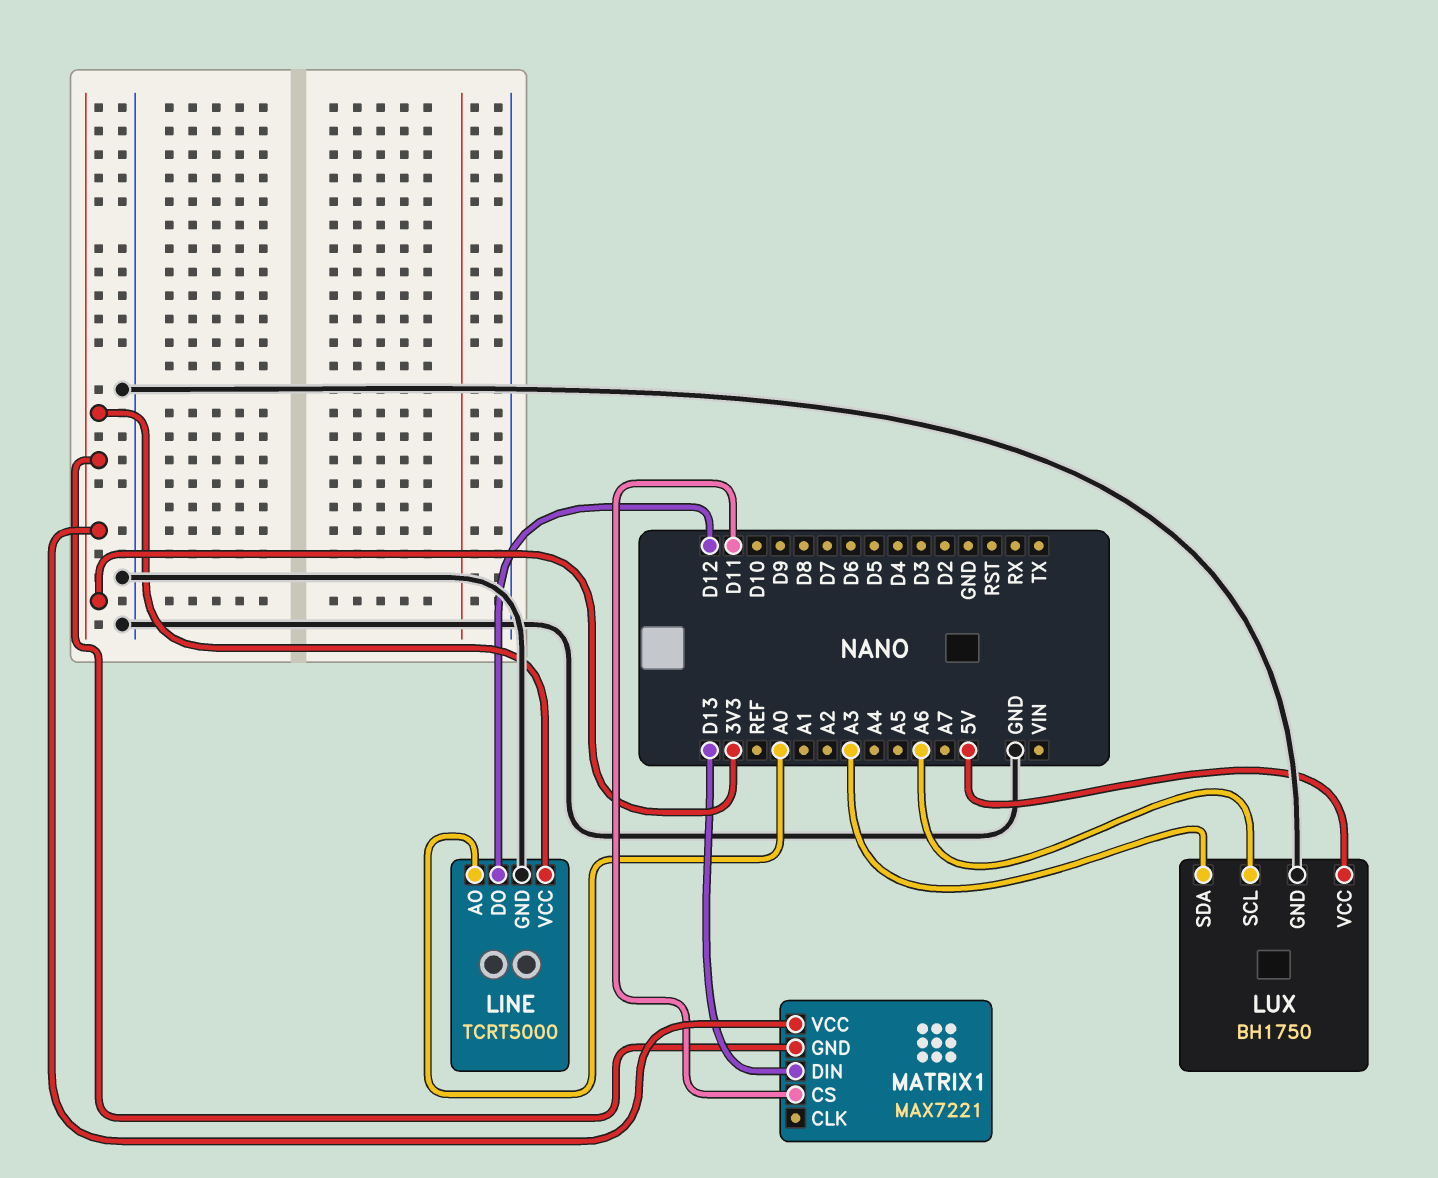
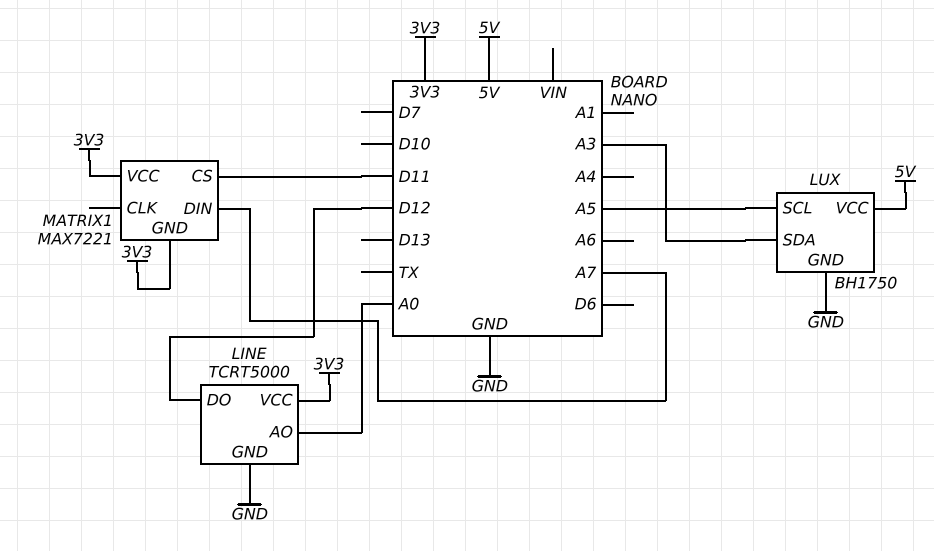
LUX pin SCL: A6 -> A5
MATRIX1 pin DIN: D13 -> A7

